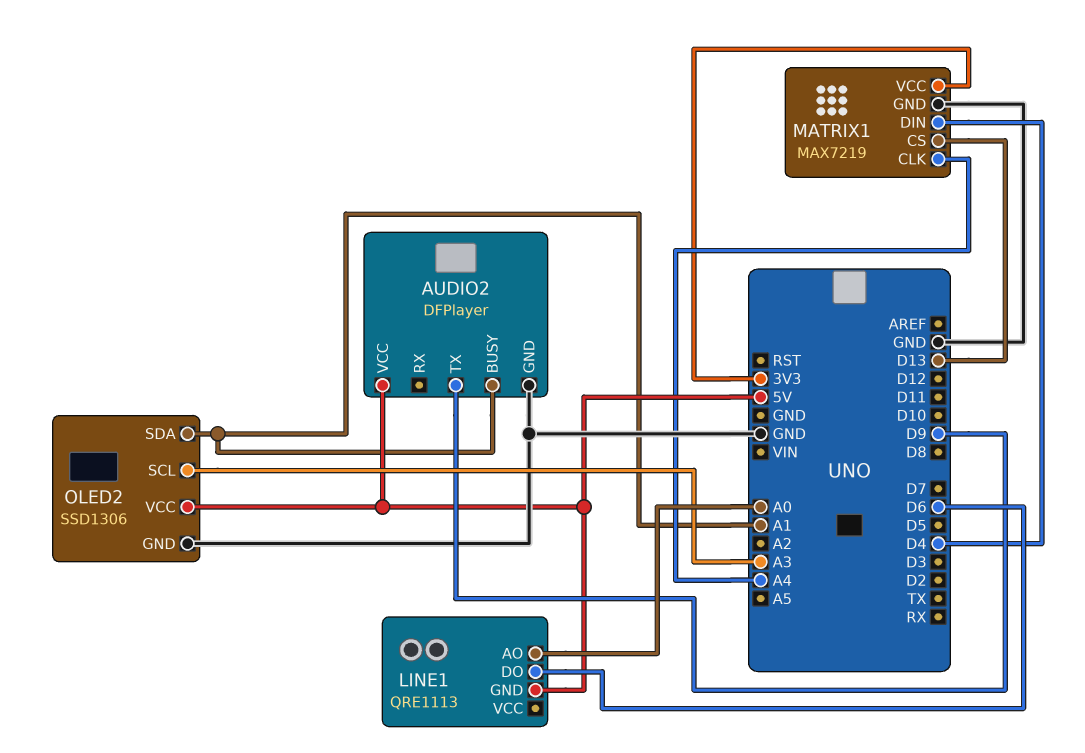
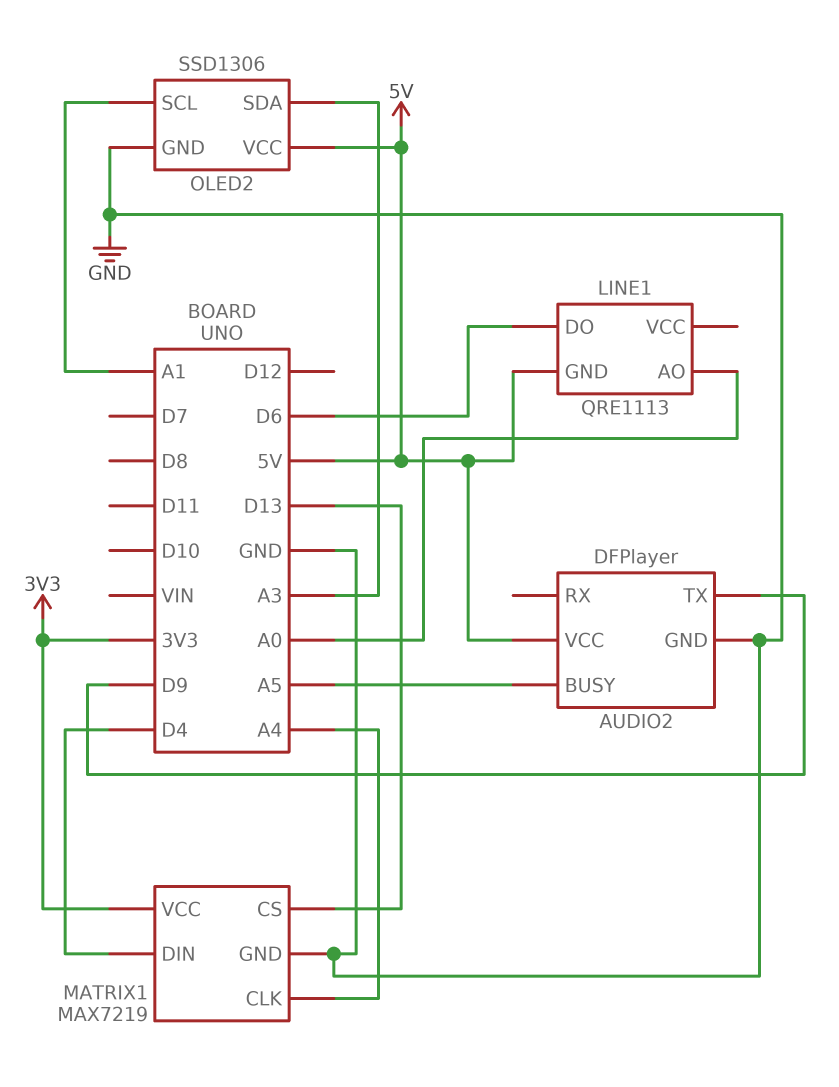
AUDIO2 pin BUSY: A1 -> A5
OLED2 pin SCL: A3 -> A1
OLED2 pin SDA: A1 -> A3

